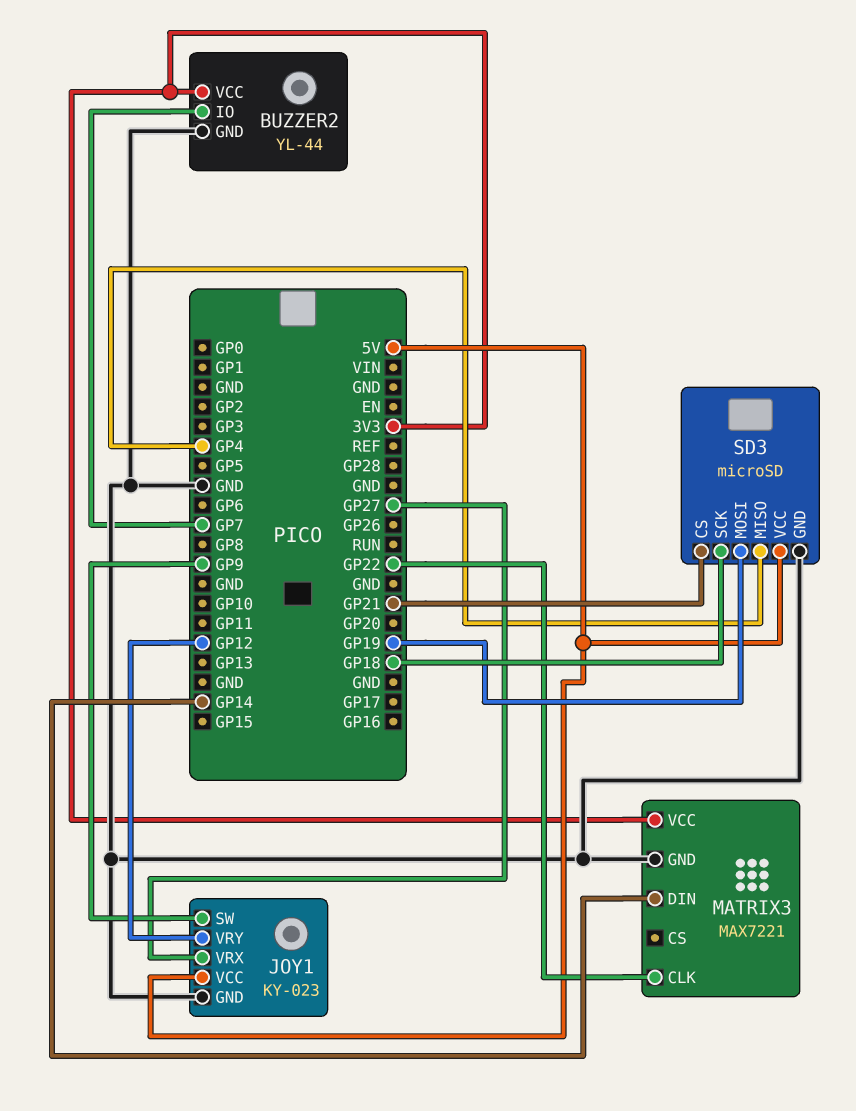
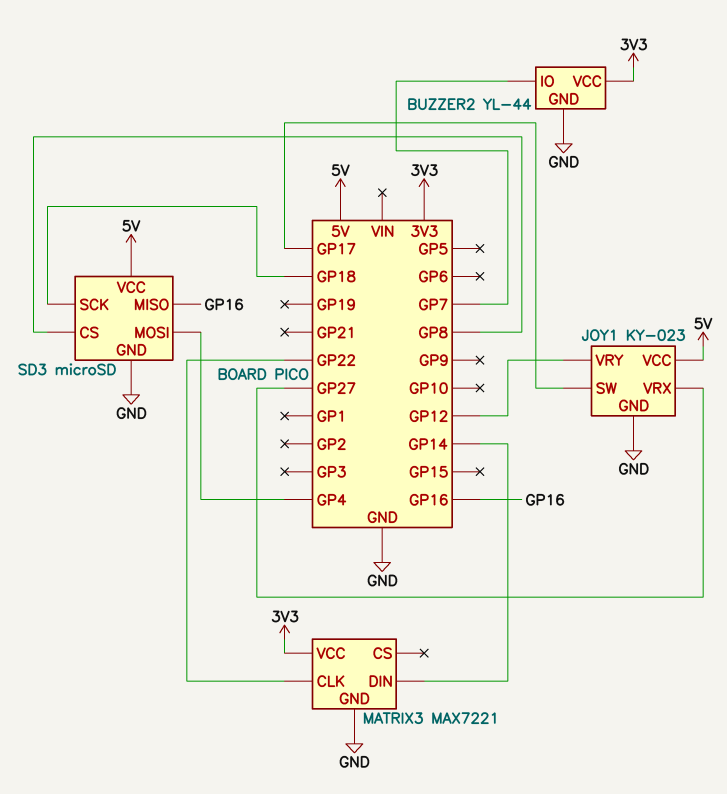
JOY1 pin SW: GP9 -> GP17
SD3 pin CS: GP21 -> GP8
SD3 pin MISO: GP4 -> GP16
SD3 pin MOSI: GP19 -> GP4

